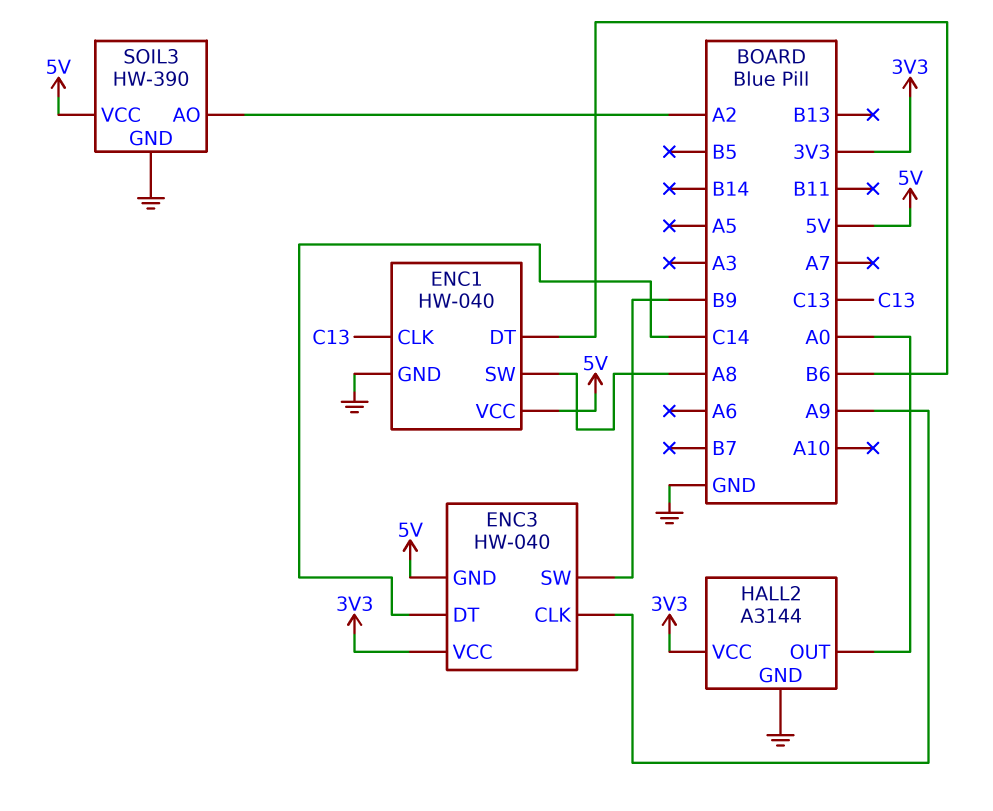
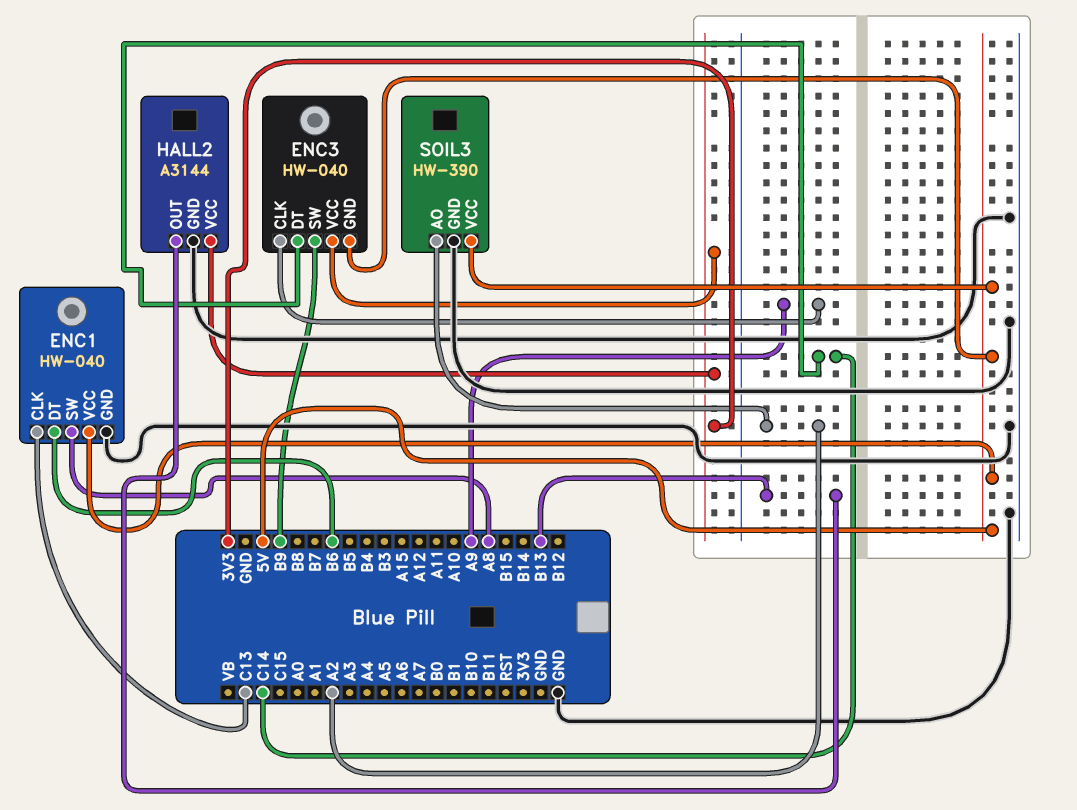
HALL2 pin OUT: A0 -> B13

